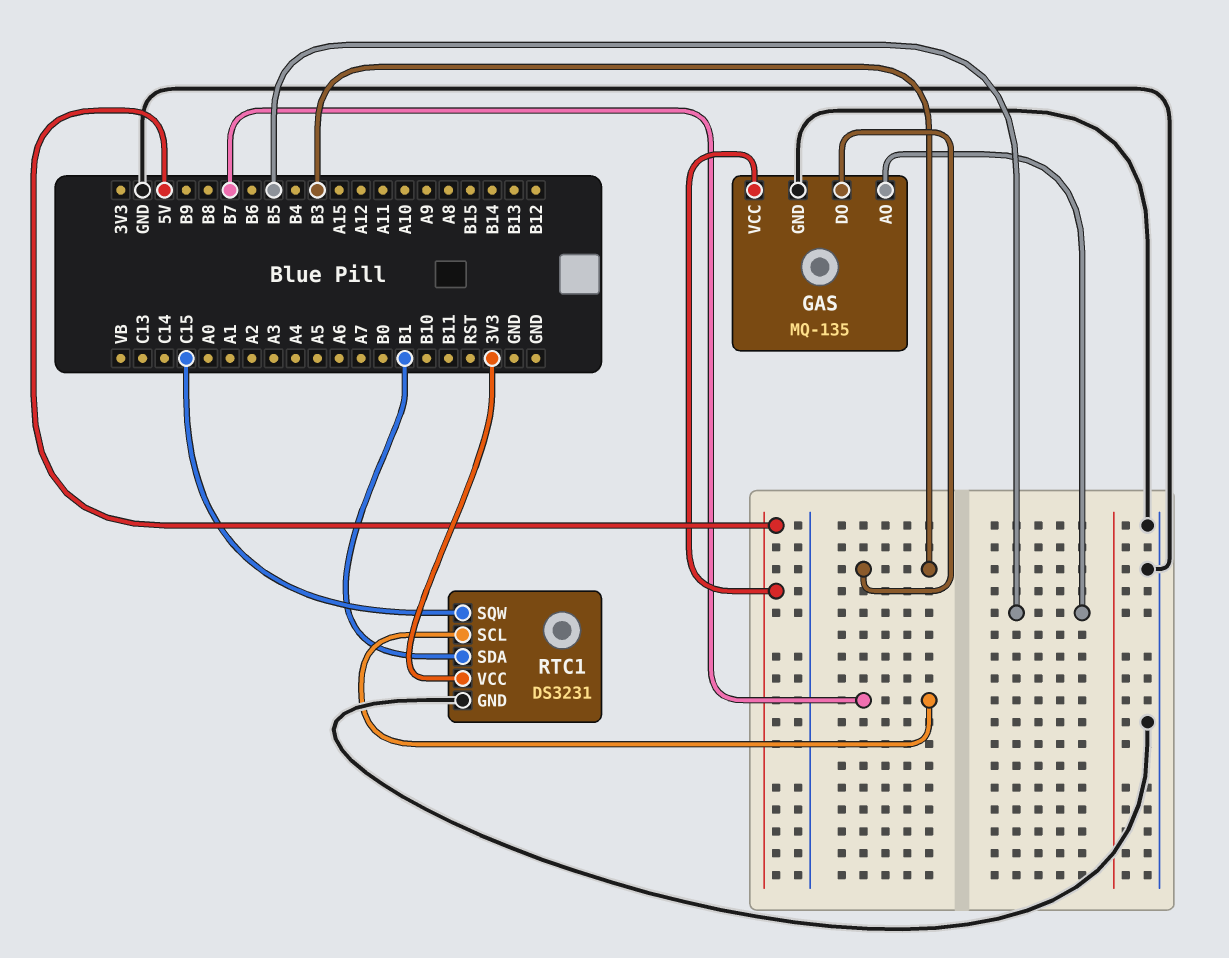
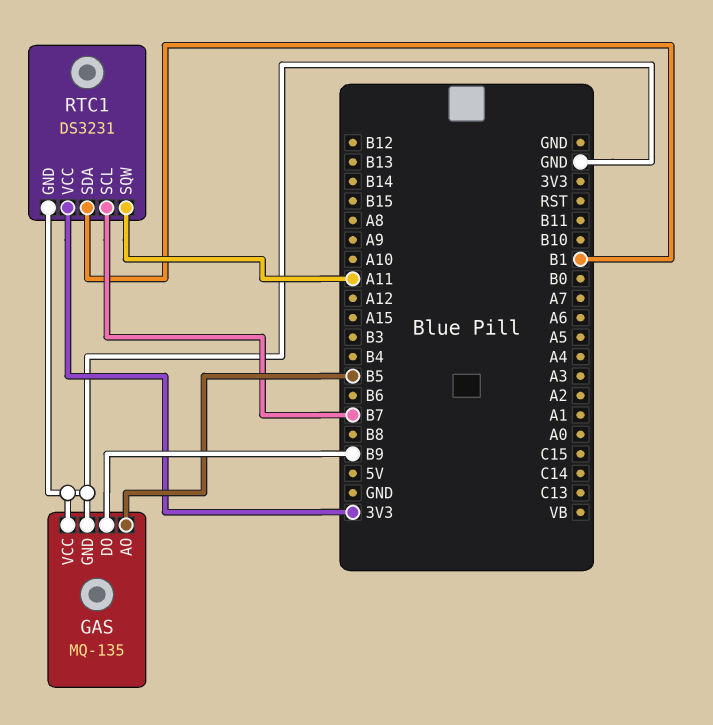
GAS pin DO: B3 -> B9
GAS pin VCC: 5V -> GND
RTC1 pin SQW: C15 -> A11

